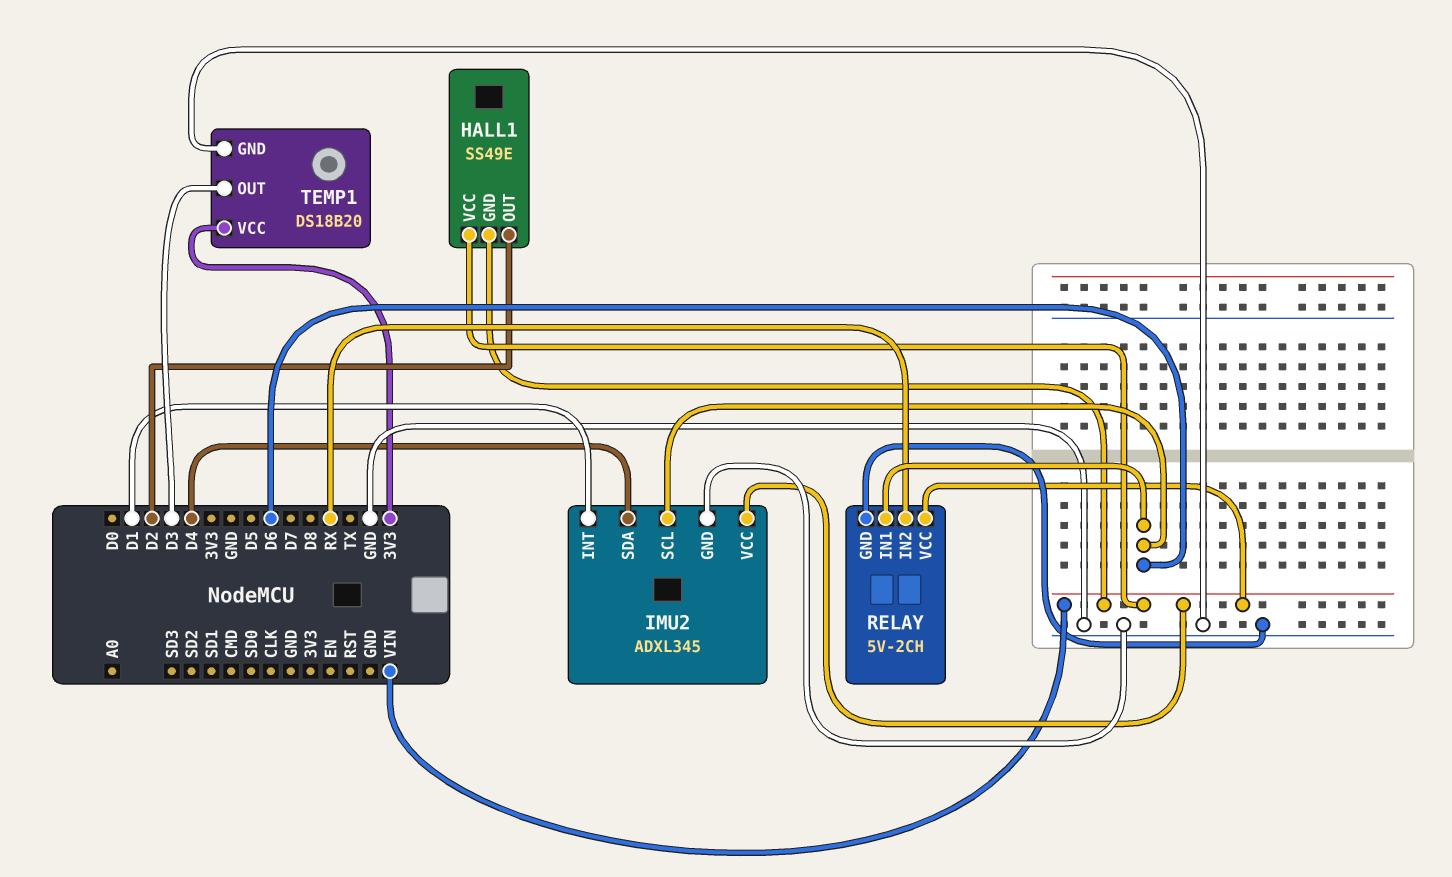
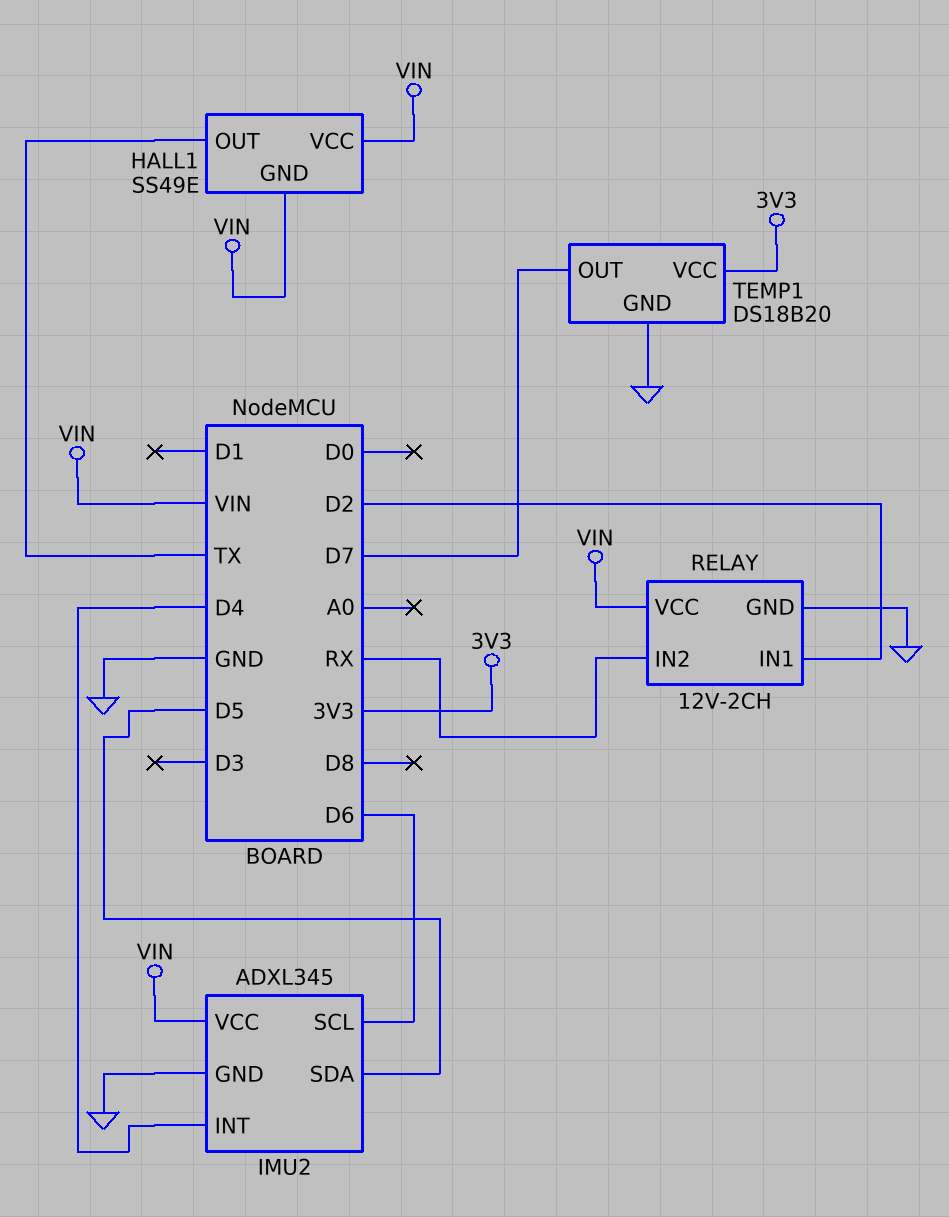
HALL1 pin OUT: D2 -> TX
IMU2 pin INT: D1 -> D4
IMU2 pin SDA: D4 -> D5
RELAY: 5V-2CH -> 12V-2CH
RELAY pin IN1: D6 -> D2
TEMP1 pin OUT: D3 -> D7

